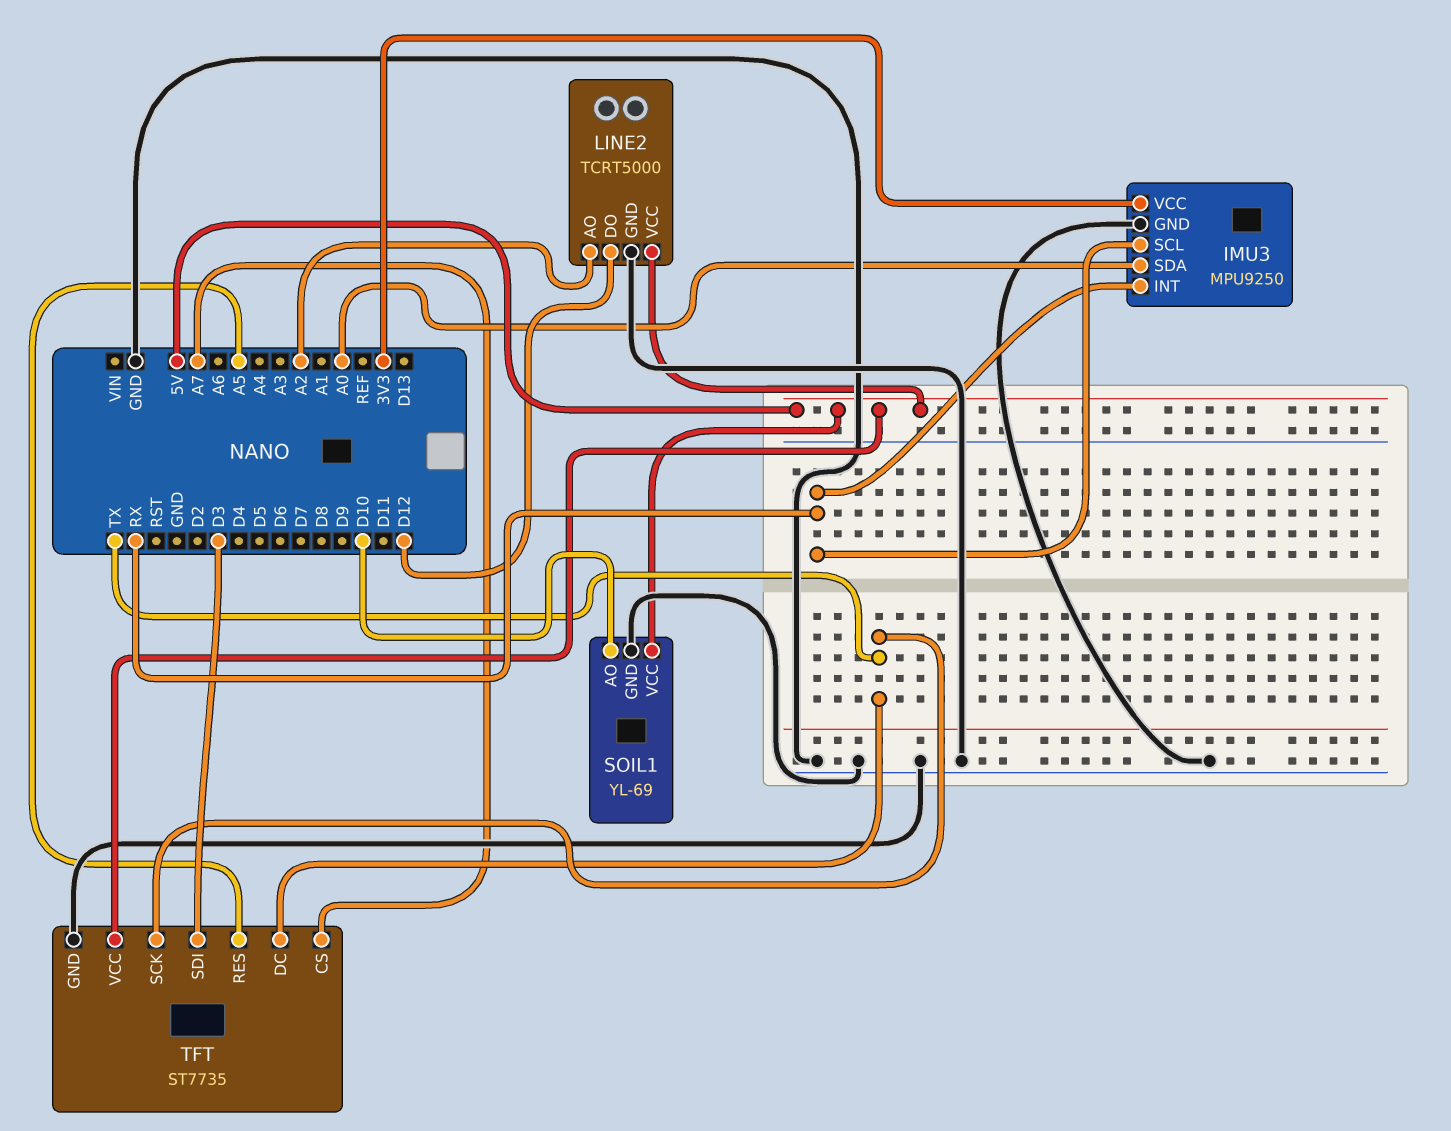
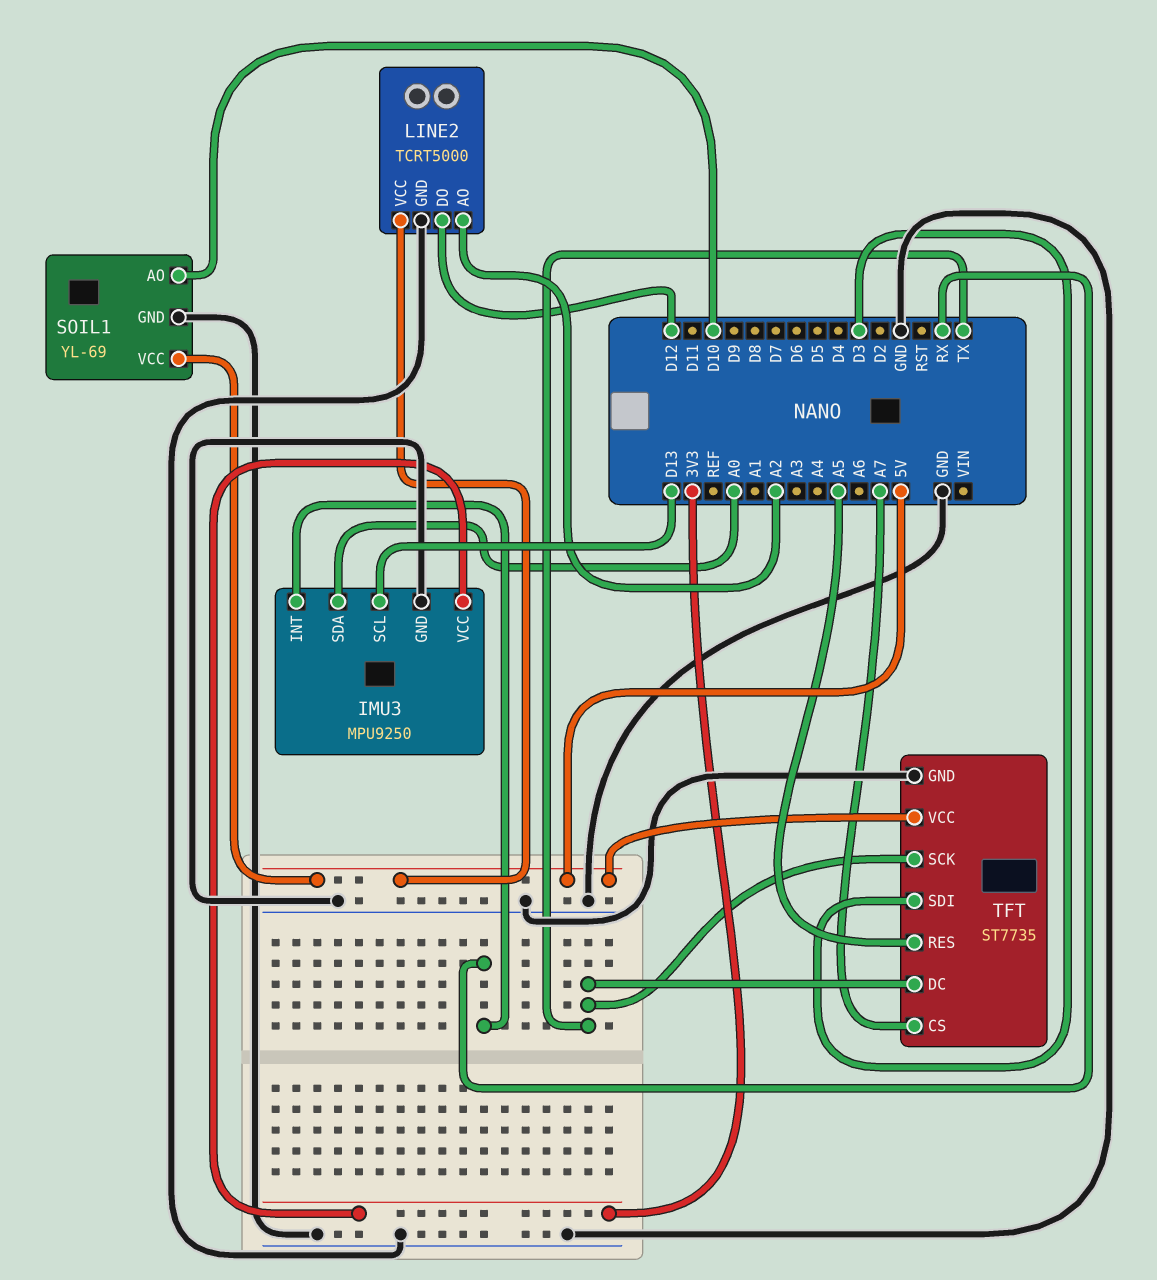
IMU3 pin SCL: RX -> D13

